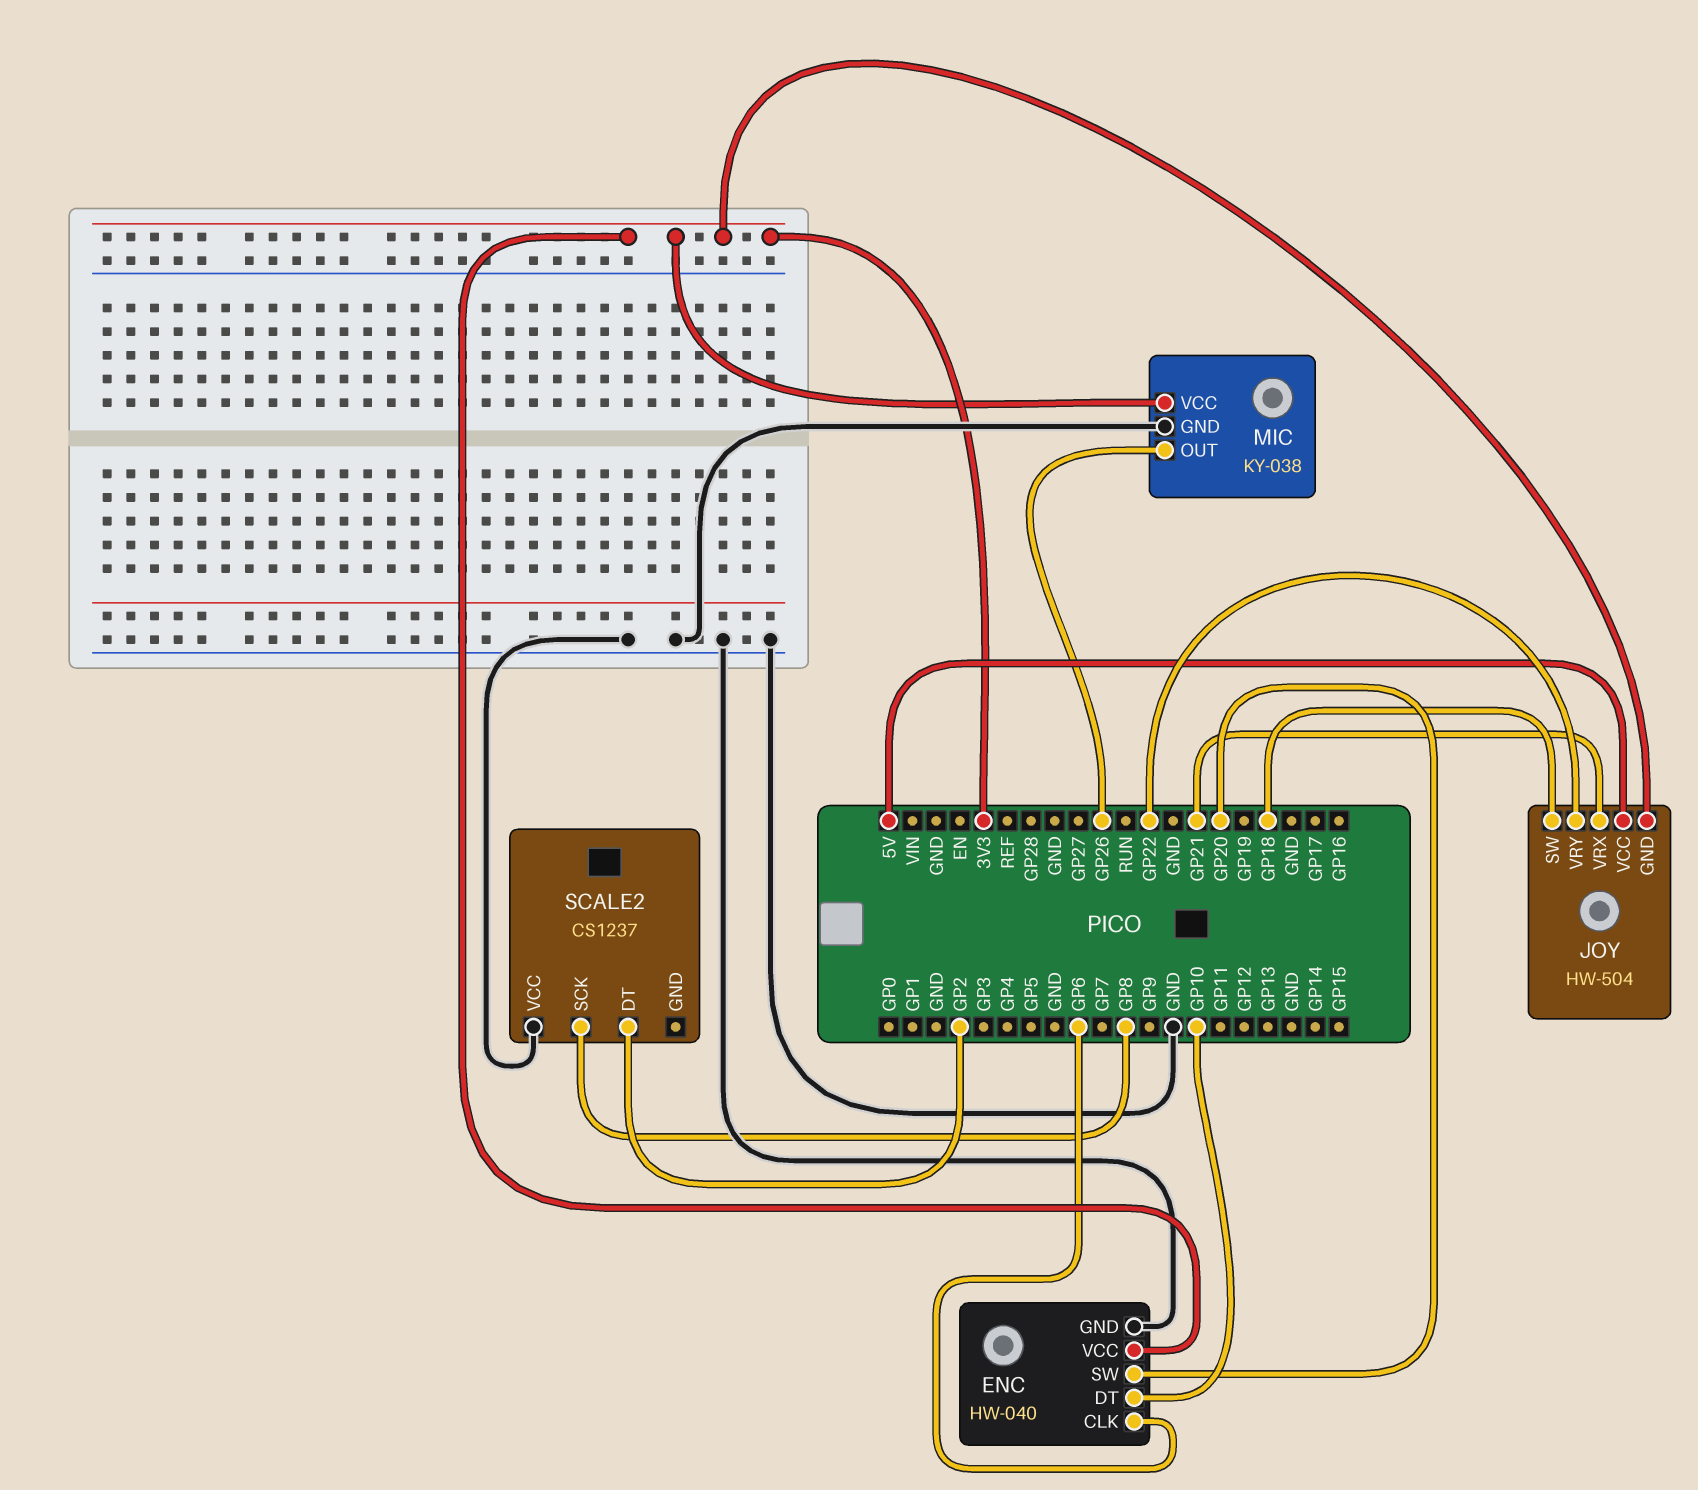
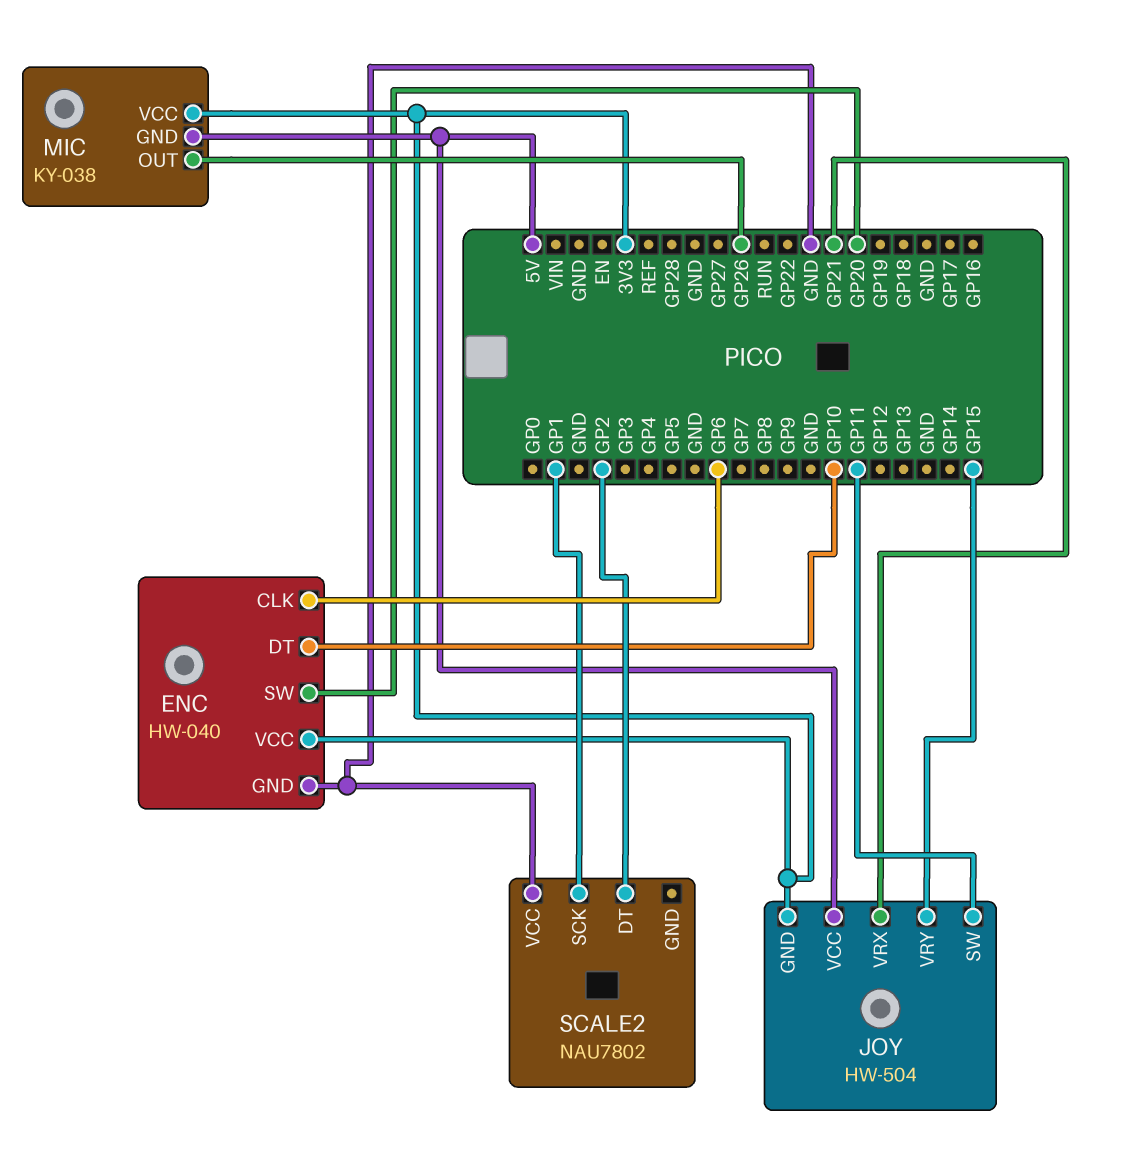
JOY pin SW: GP18 -> GP11
JOY pin VRY: GP22 -> GP15
MIC pin GND: GND -> 5V
SCALE2: CS1237 -> NAU7802
SCALE2 pin SCK: GP8 -> GP1

